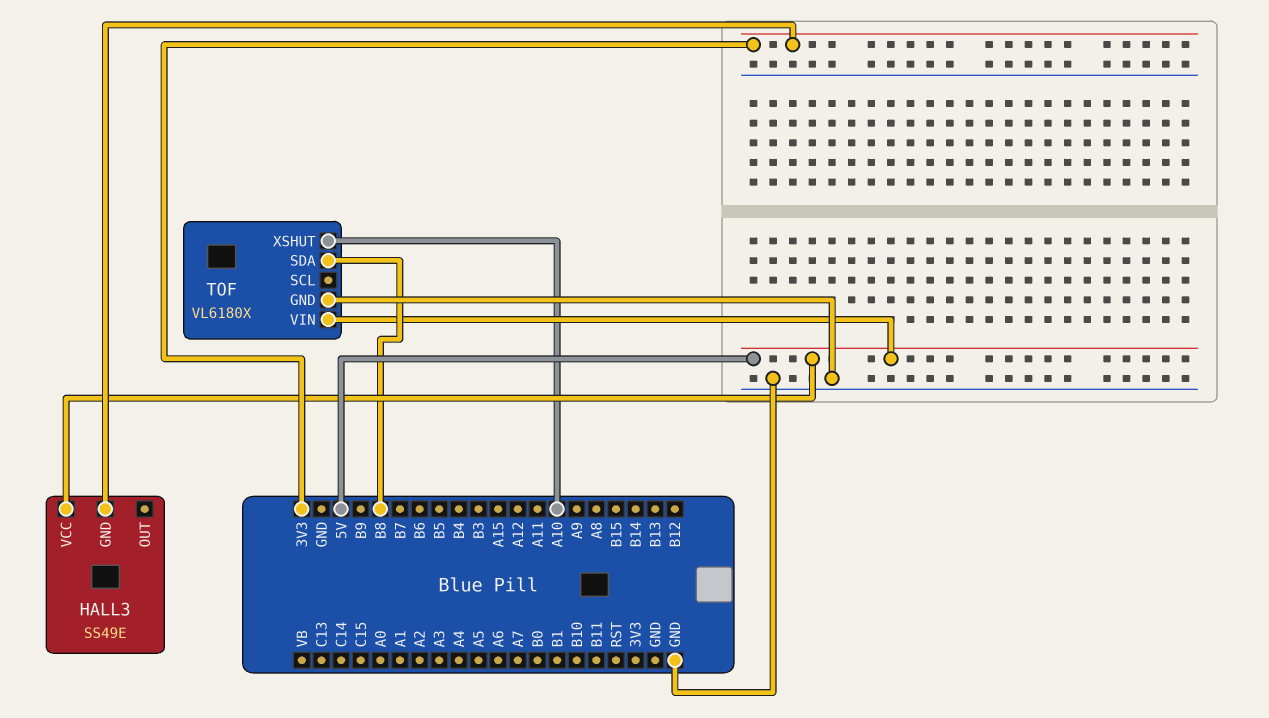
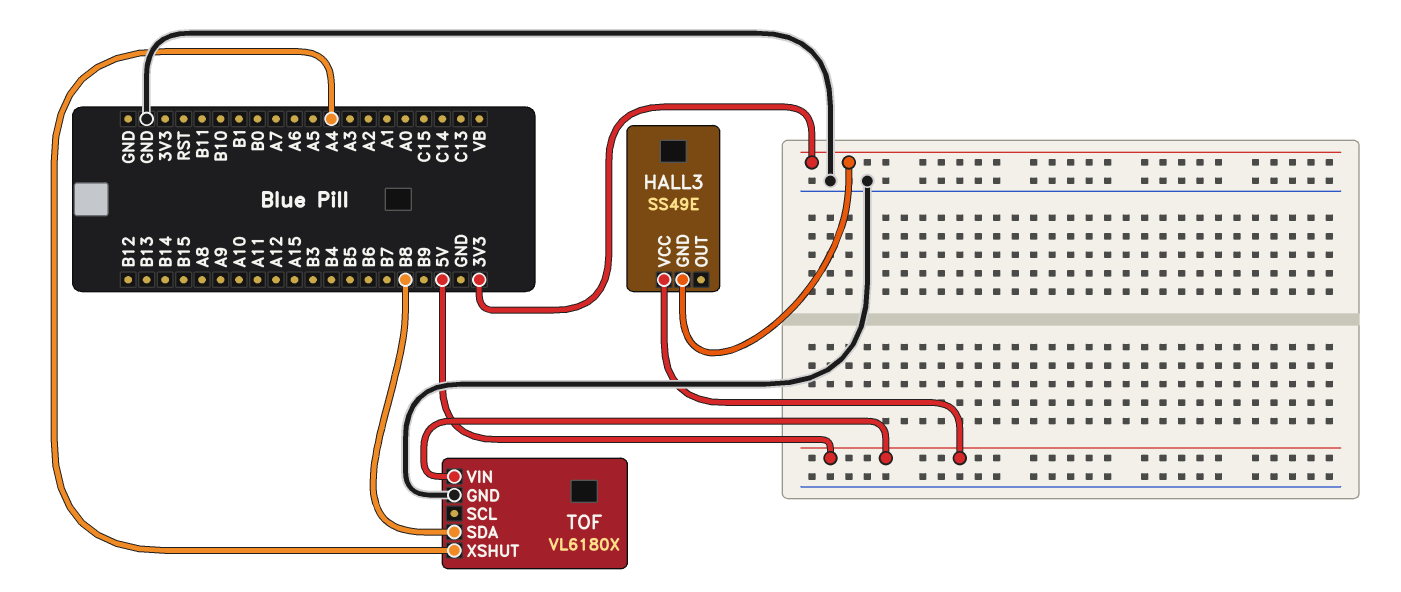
TOF pin XSHUT: A10 -> A4

